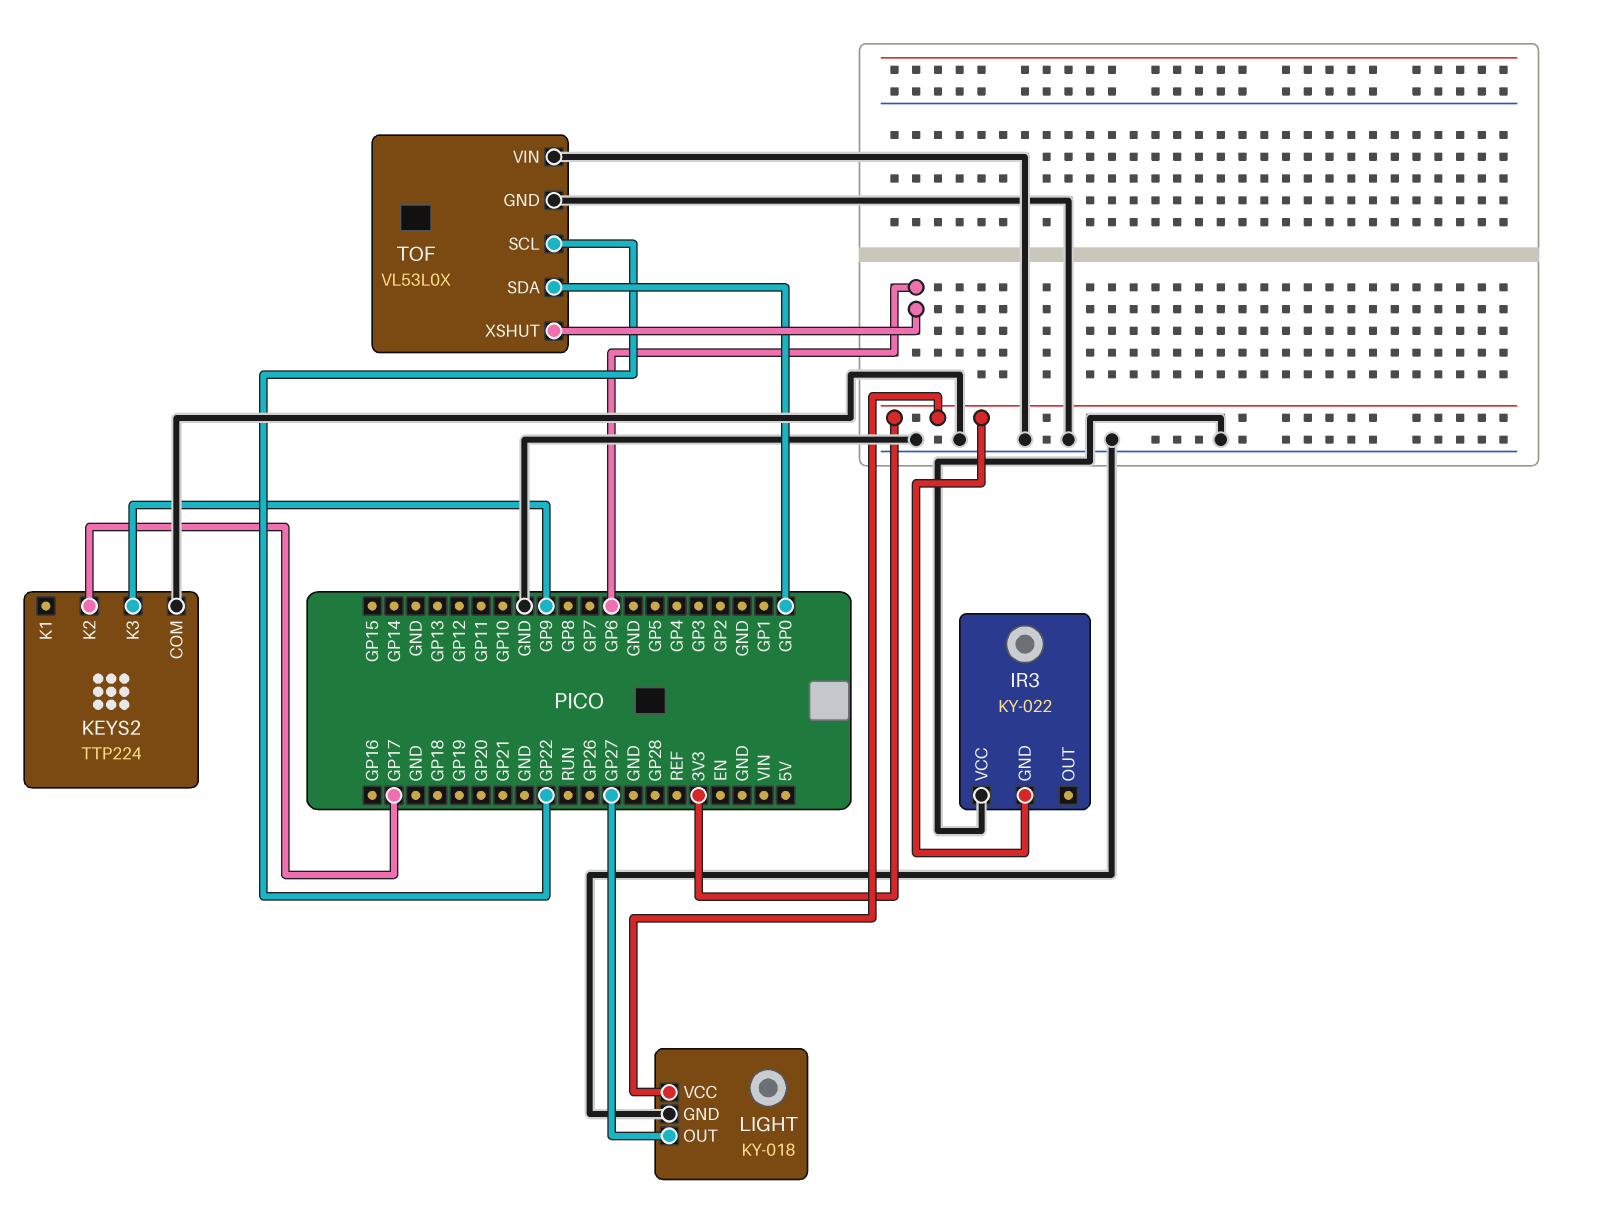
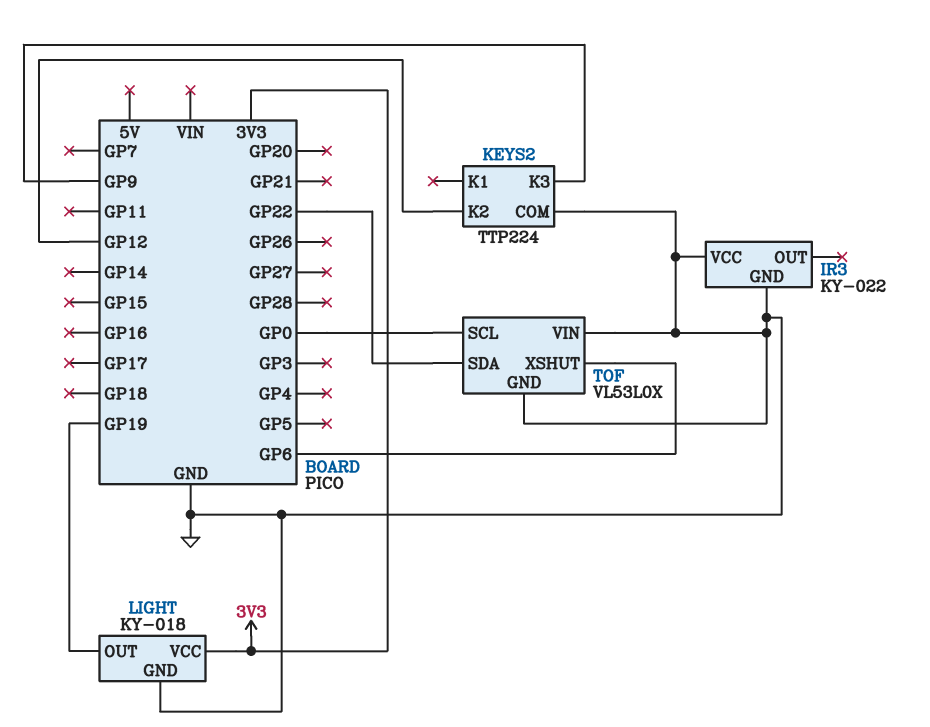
IR3 pin GND: 3V3 -> GND
KEYS2 pin K2: GP17 -> GP12
LIGHT pin OUT: GP27 -> GP19
TOF pin SCL: GP22 -> GP0
TOF pin SDA: GP0 -> GP22

